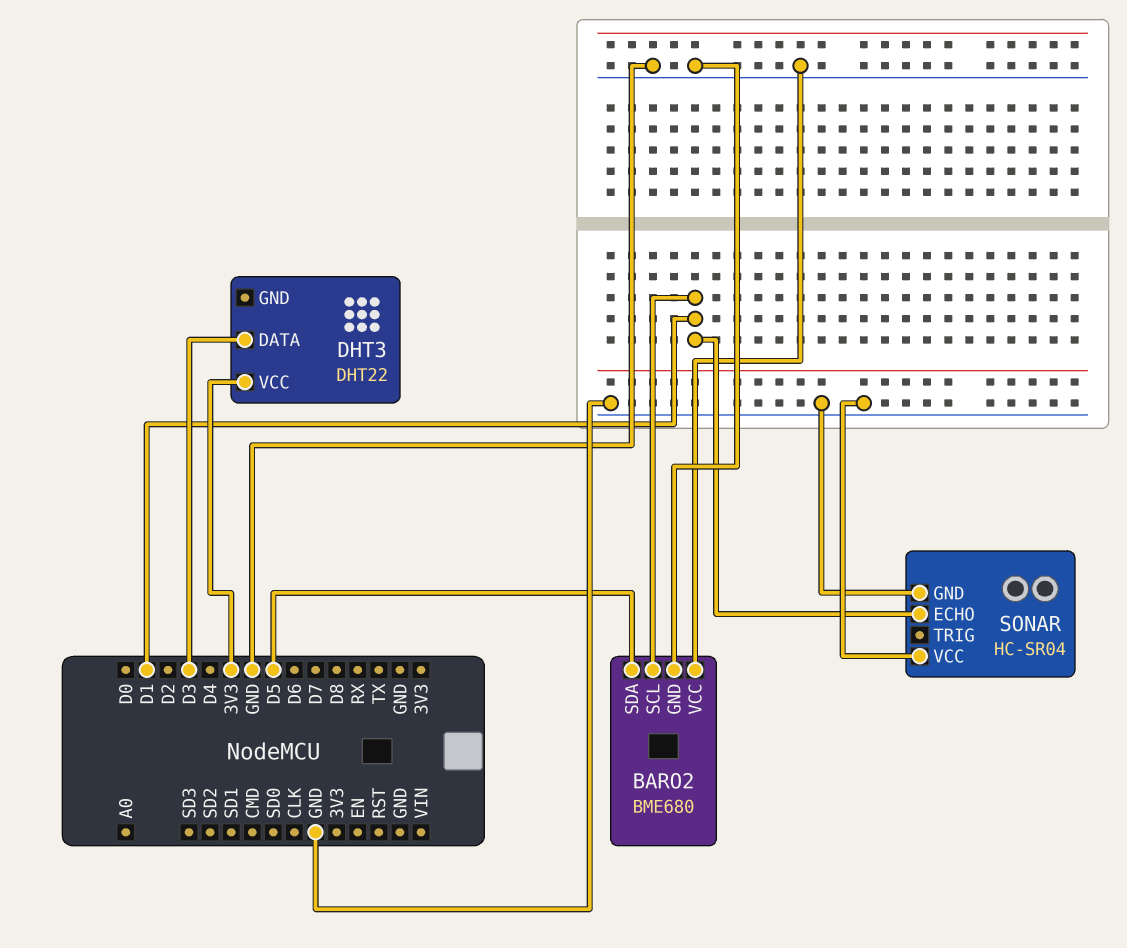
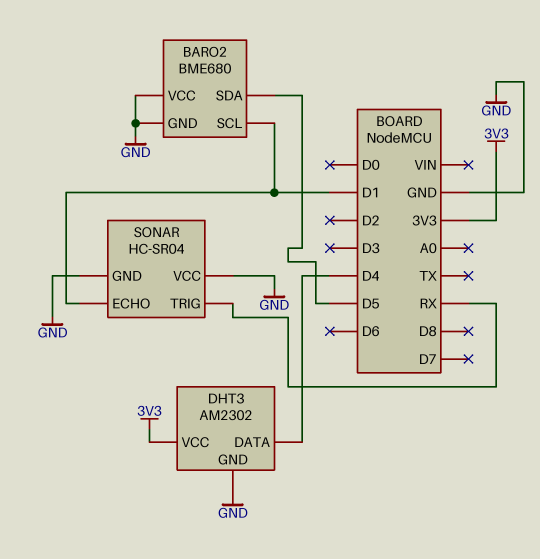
DHT3: DHT22 -> AM2302
DHT3 pin DATA: D3 -> D4
DHT3 pin GND: none -> GND
SONAR pin TRIG: none -> RX

